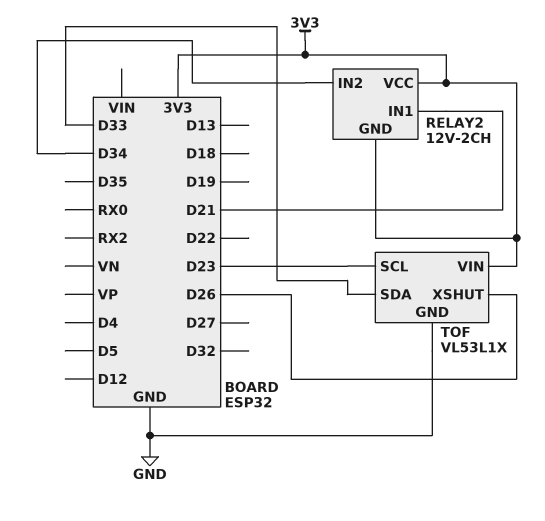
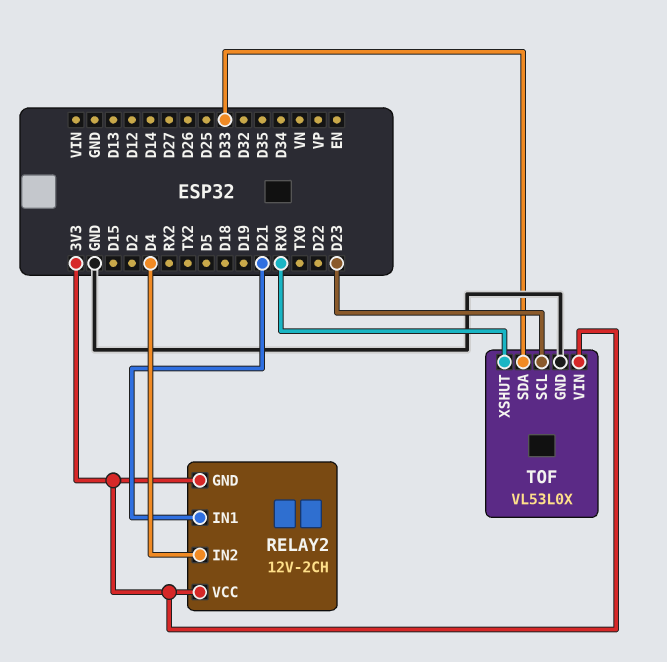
RELAY2 pin IN2: D34 -> D4
TOF: VL53L1X -> VL53L0X
TOF pin XSHUT: D26 -> RX0

